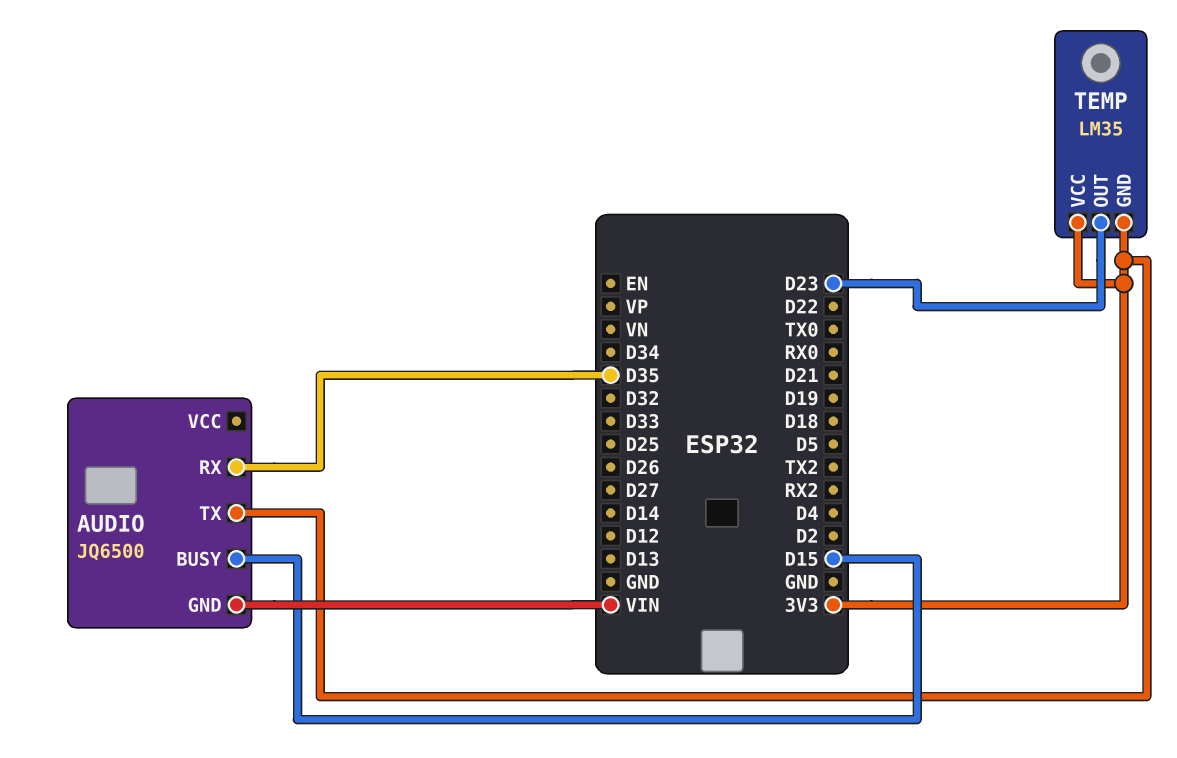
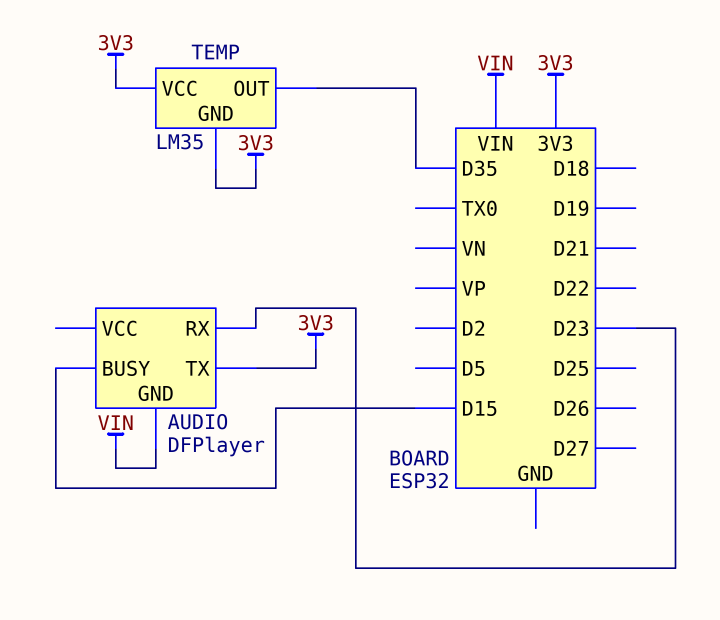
AUDIO: JQ6500 -> DFPlayer
AUDIO pin RX: D35 -> D23
TEMP pin OUT: D23 -> D35

